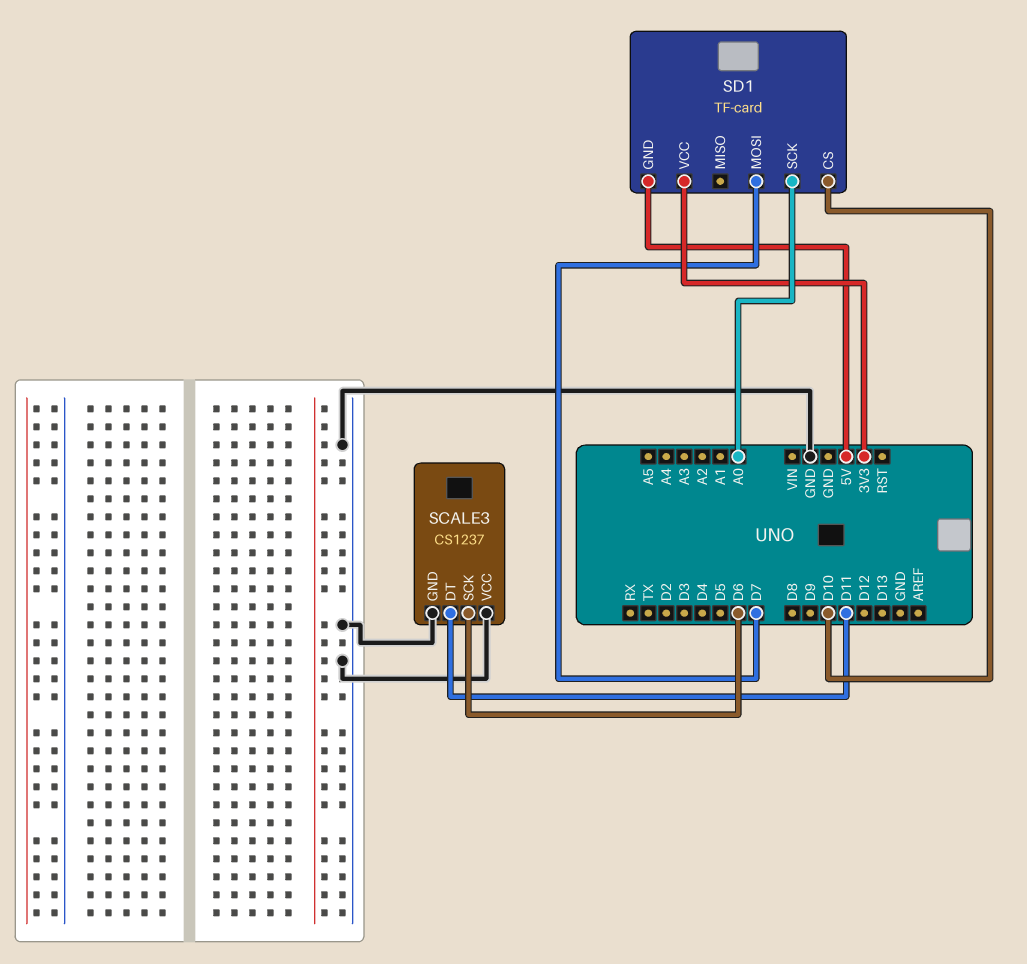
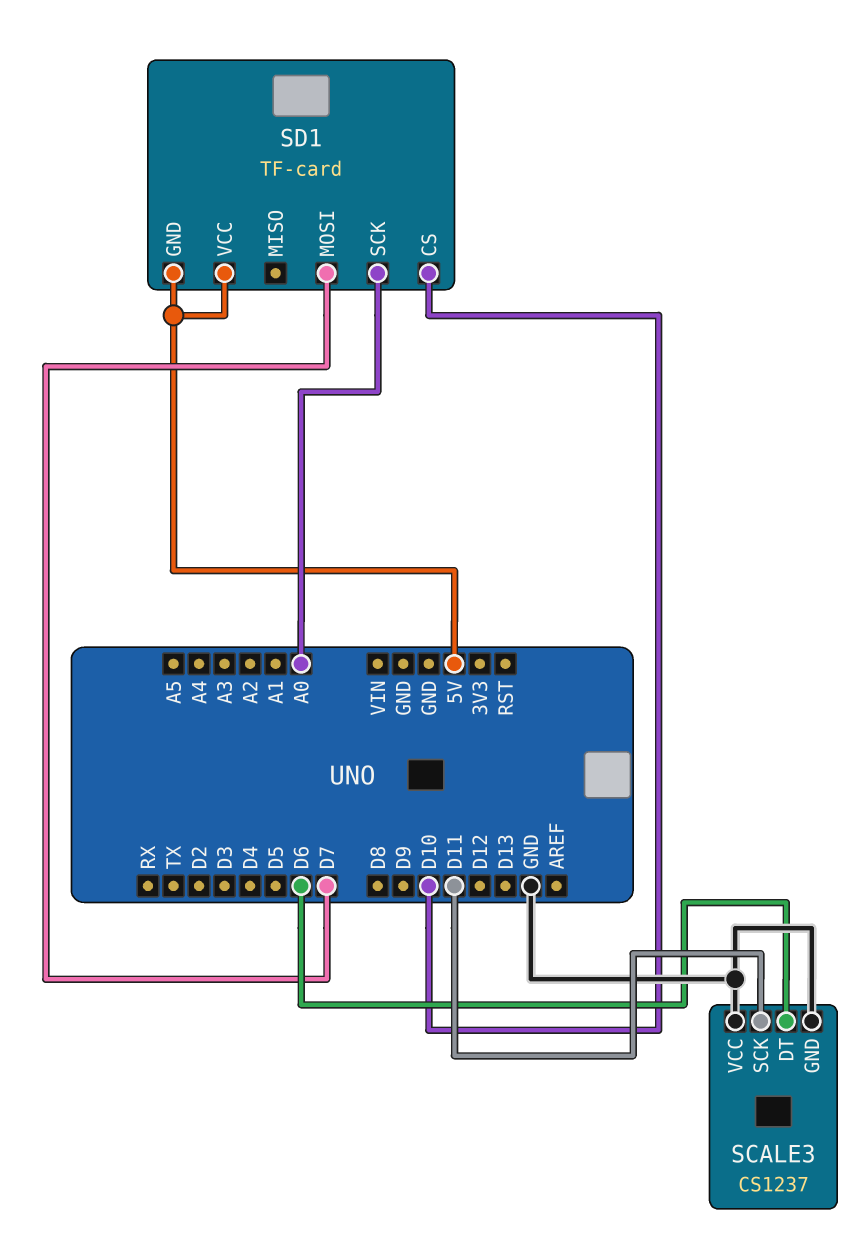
SCALE3 pin DT: D11 -> D6
SCALE3 pin SCK: D6 -> D11
SD1 pin VCC: 3V3 -> 5V

